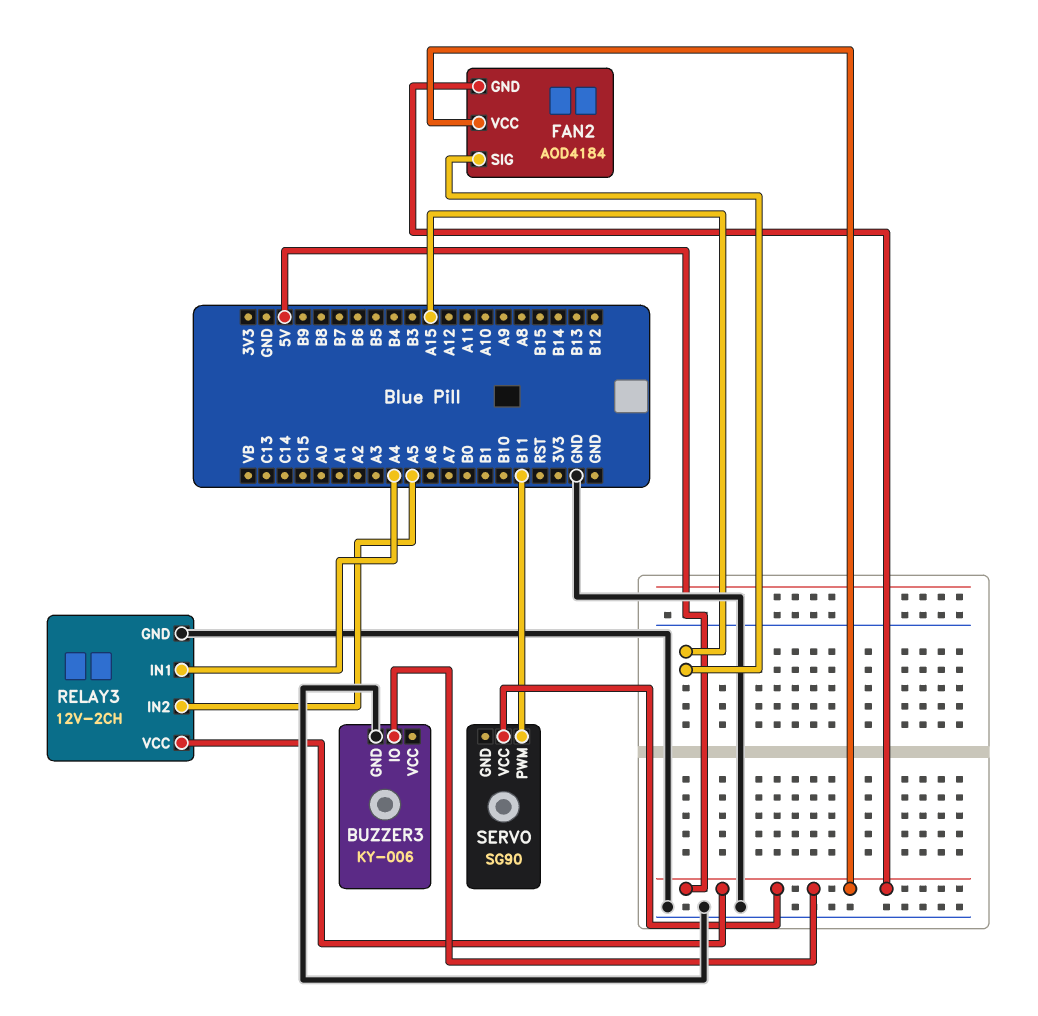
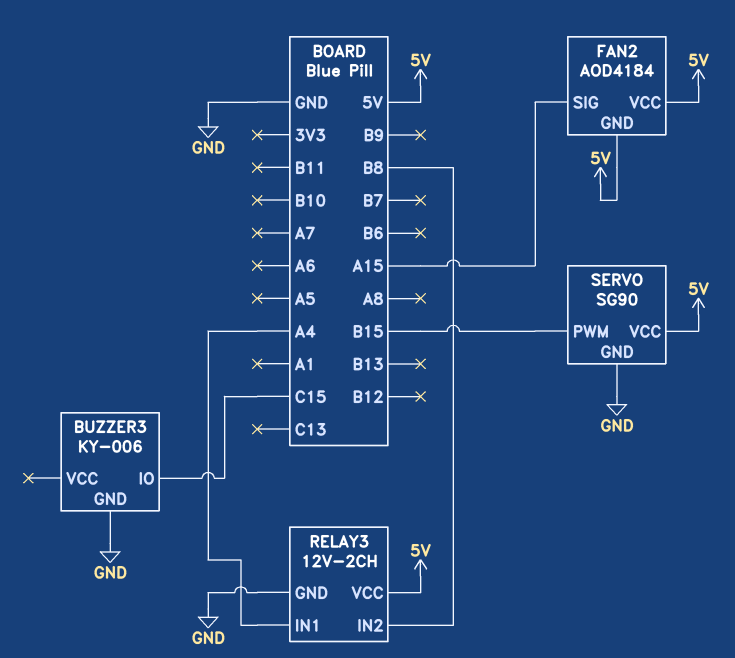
BUZZER3 pin IO: 5V -> C15
RELAY3 pin IN2: A5 -> B8
SERVO pin GND: none -> GND
SERVO pin PWM: B11 -> B15

